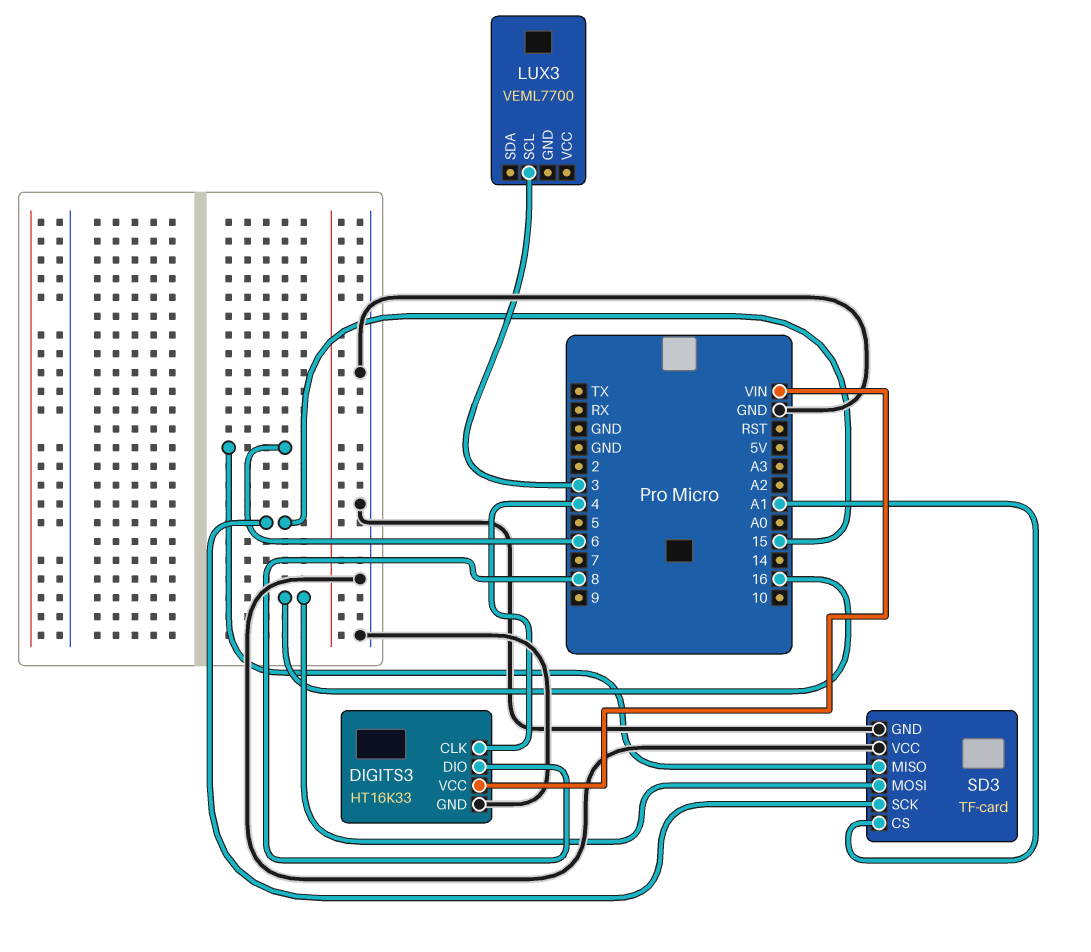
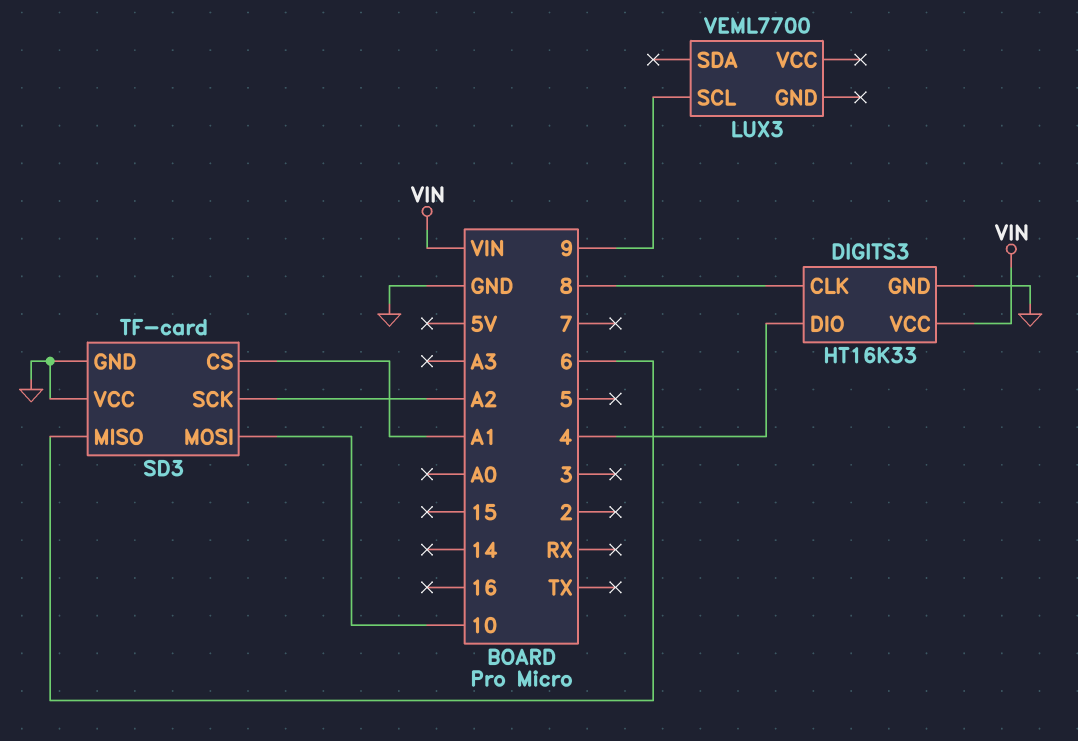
DIGITS3 pin CLK: 4 -> 8
DIGITS3 pin DIO: 8 -> 4
LUX3 pin SCL: 3 -> 9
SD3 pin MOSI: 16 -> 10
SD3 pin SCK: 15 -> A2

